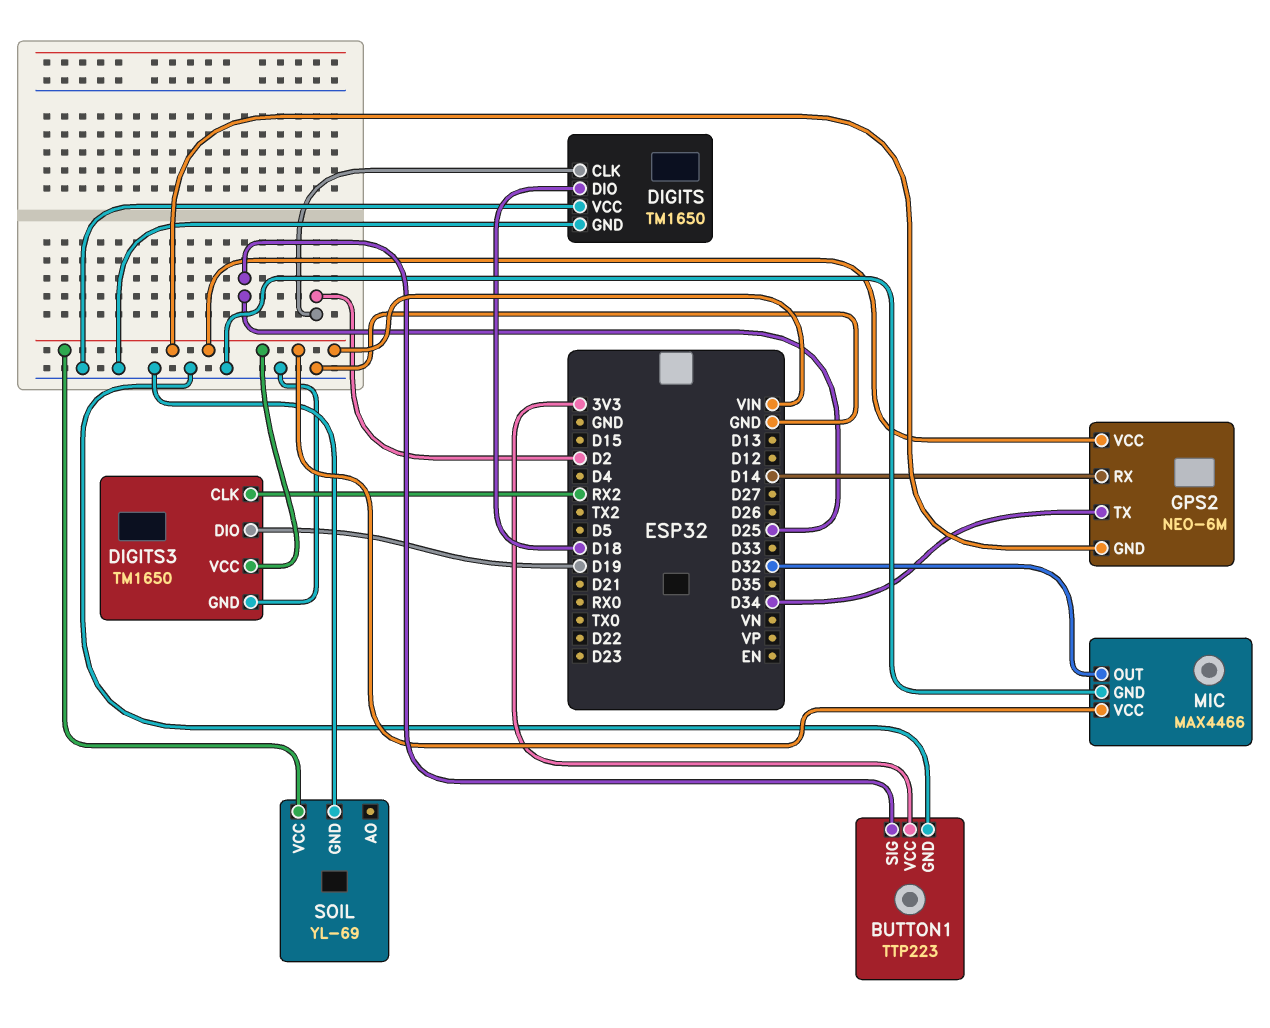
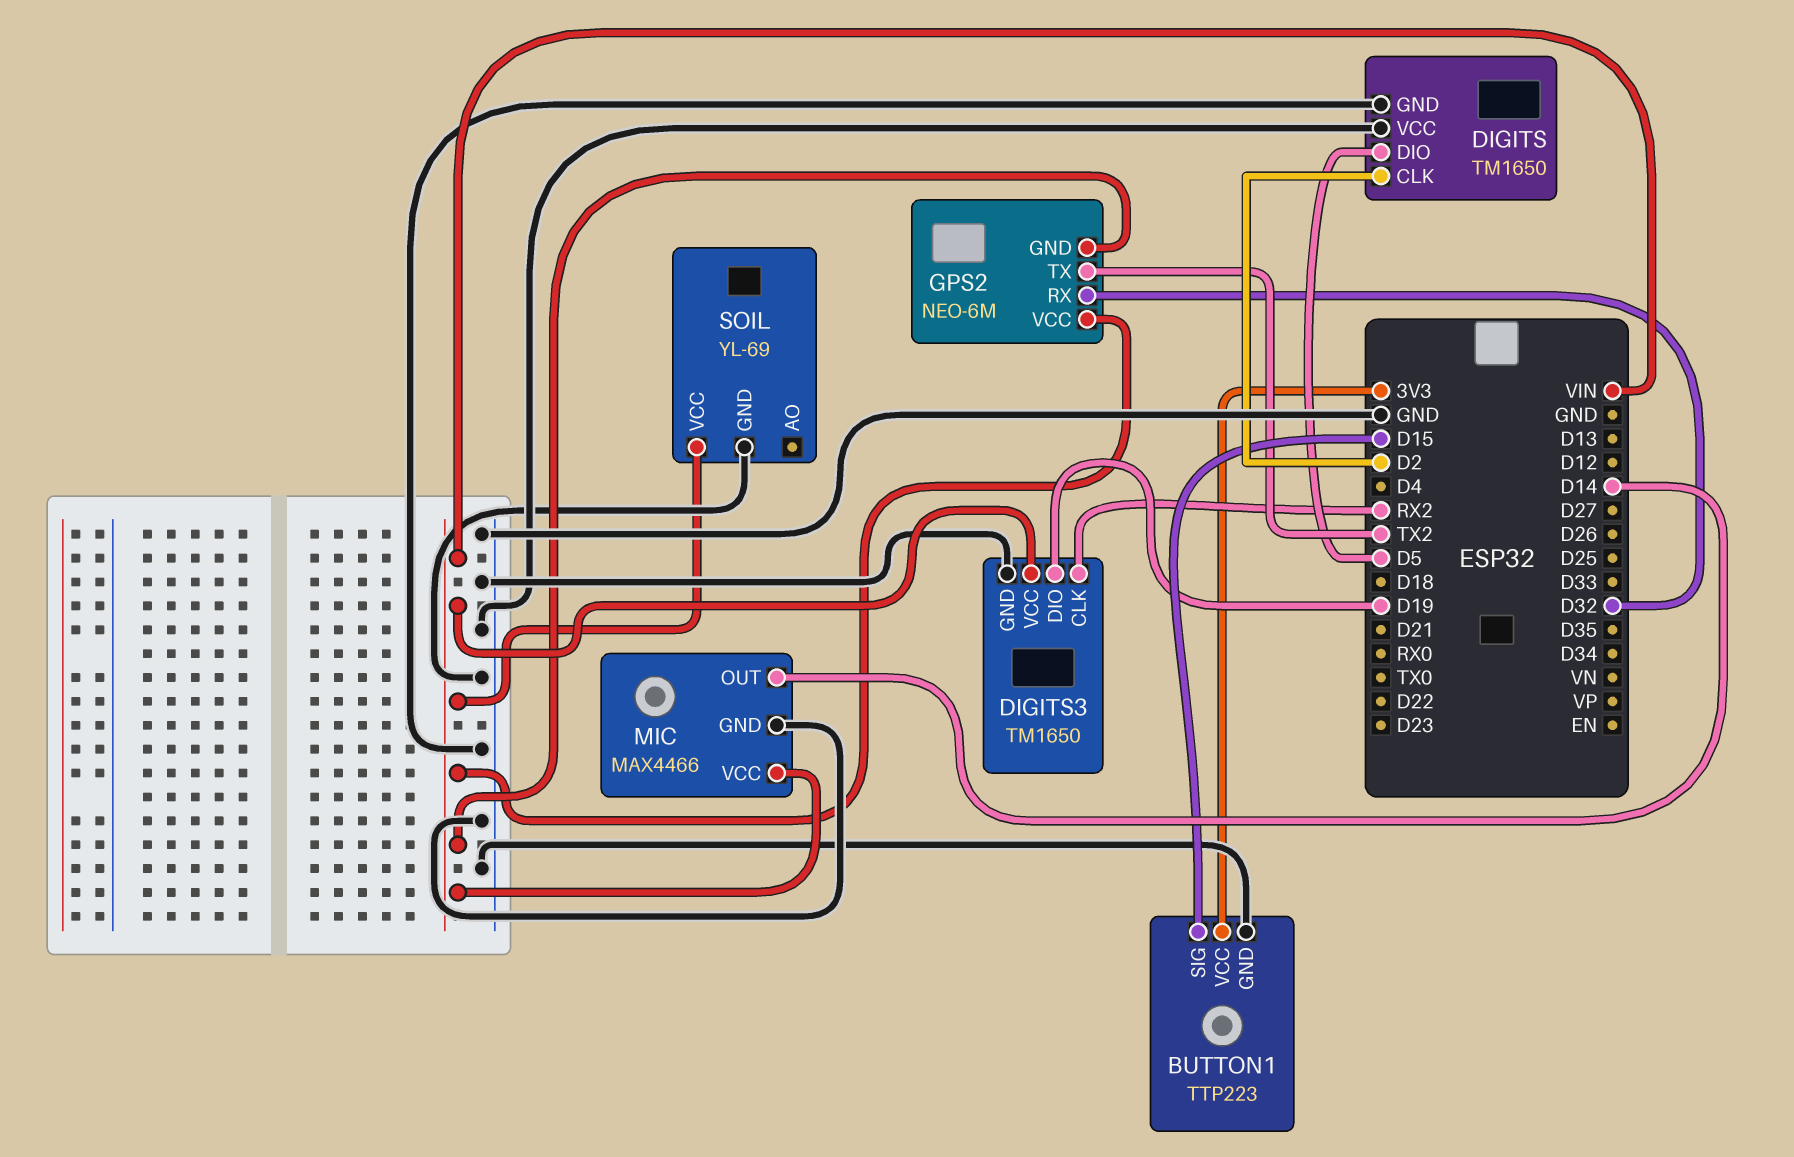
BUTTON1 pin SIG: D25 -> D15
DIGITS pin DIO: D18 -> D5
GPS2 pin RX: D14 -> D32
GPS2 pin TX: D34 -> TX2
MIC pin OUT: D32 -> D14

